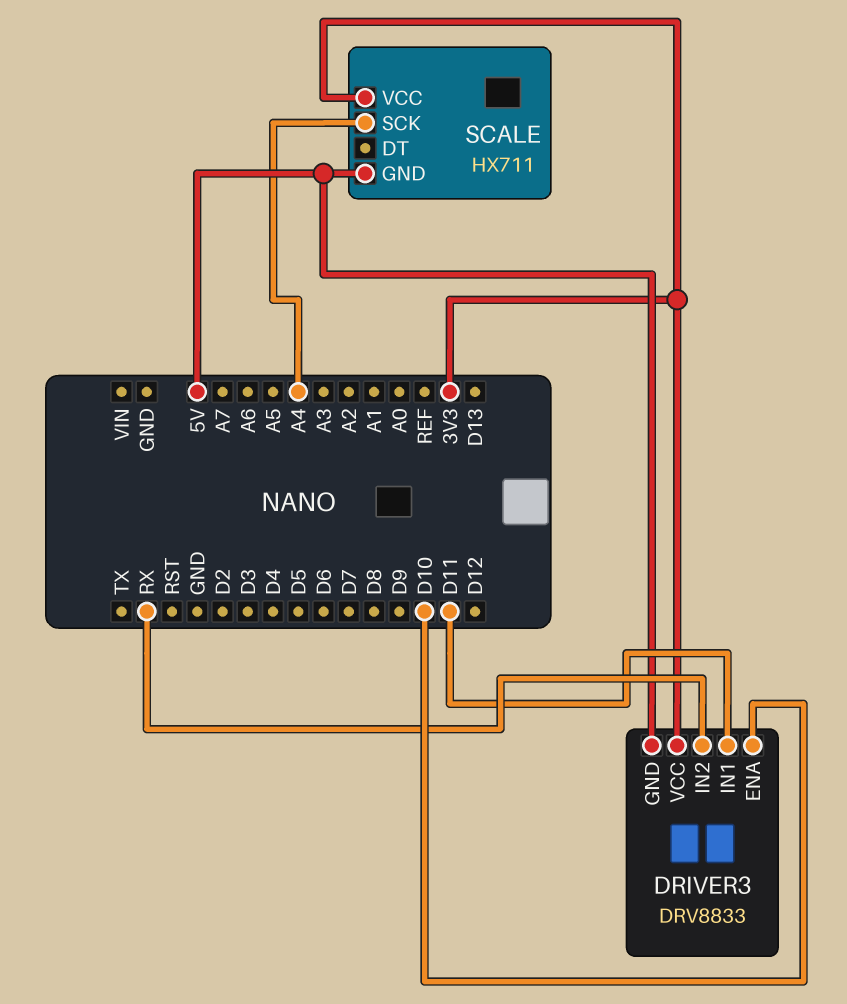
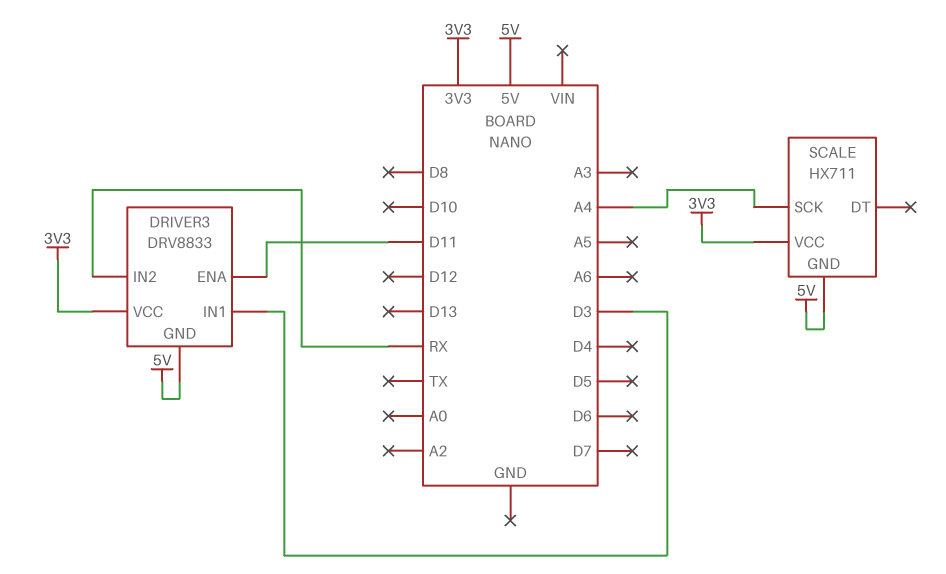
DRIVER3 pin ENA: D10 -> D11
DRIVER3 pin IN1: D11 -> D3

